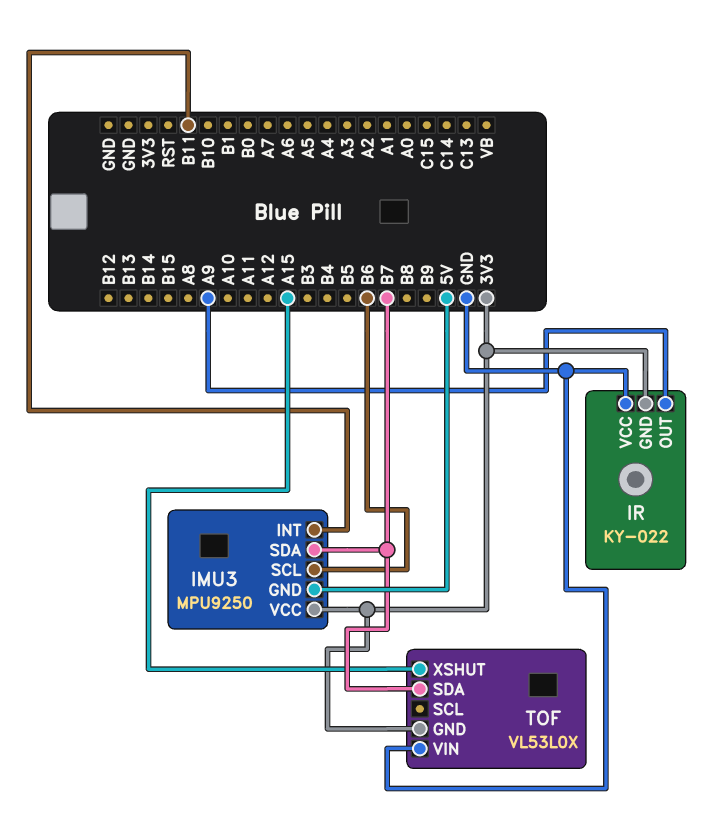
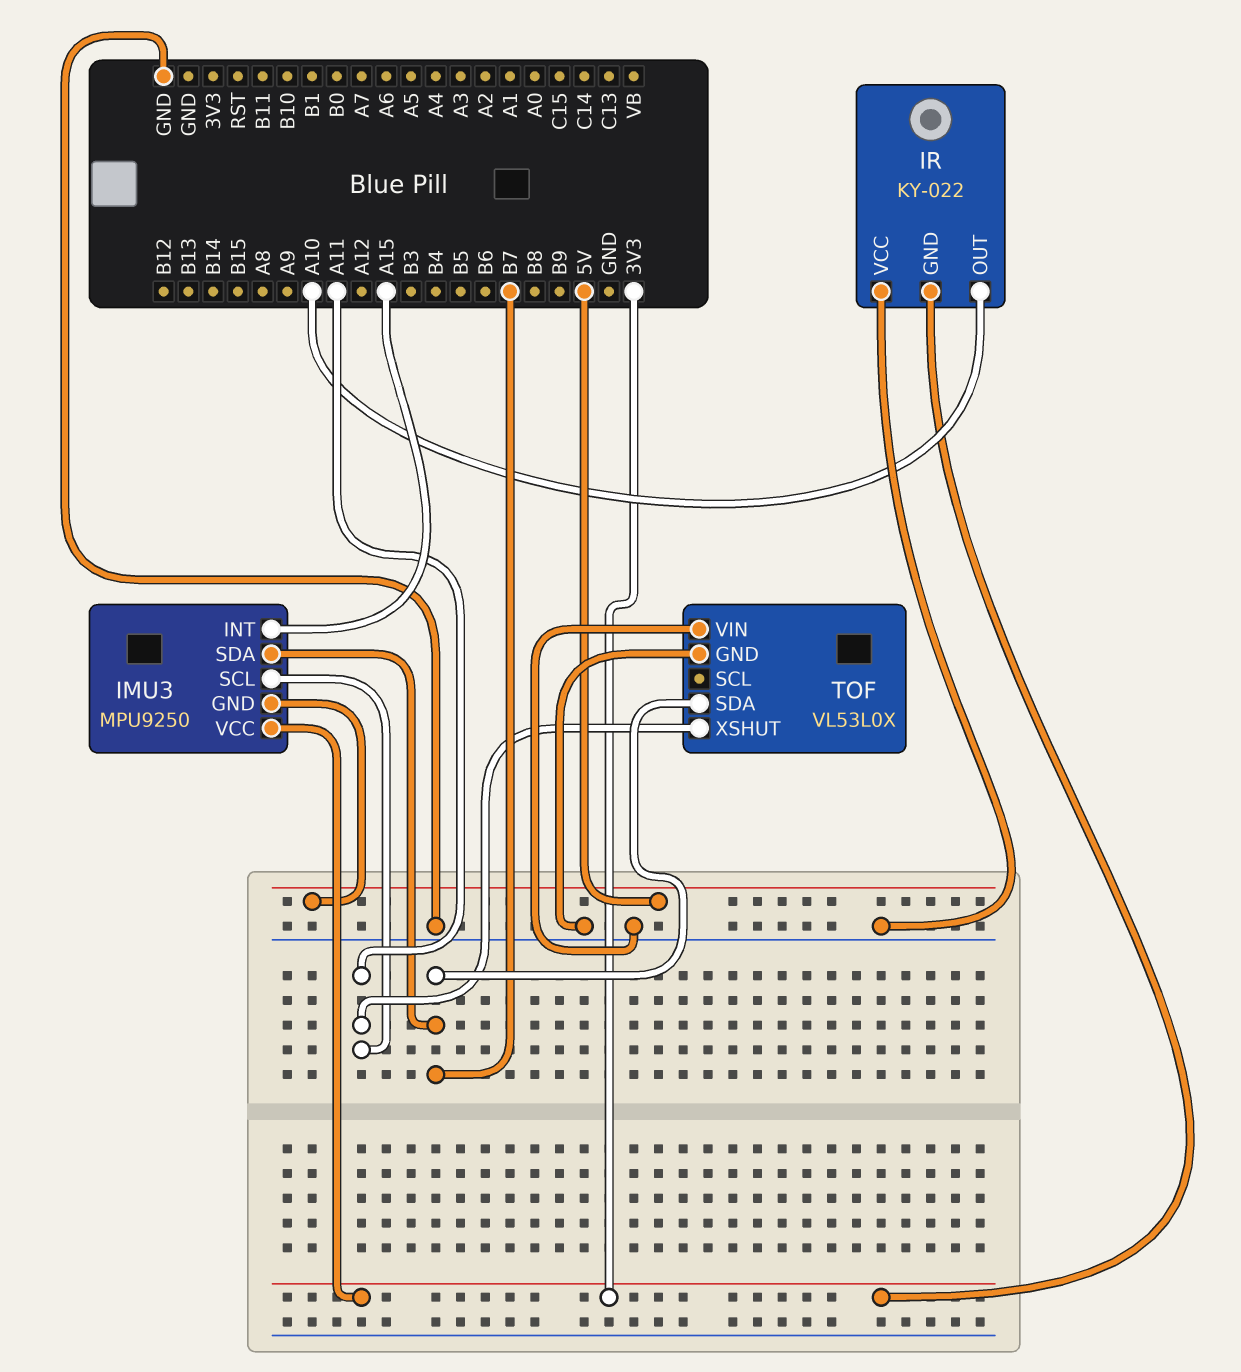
IMU3 pin INT: B11 -> A15
IMU3 pin SCL: B6 -> A11
IR pin OUT: A9 -> A10
TOF pin GND: 3V3 -> GND
TOF pin XSHUT: A15 -> A11

